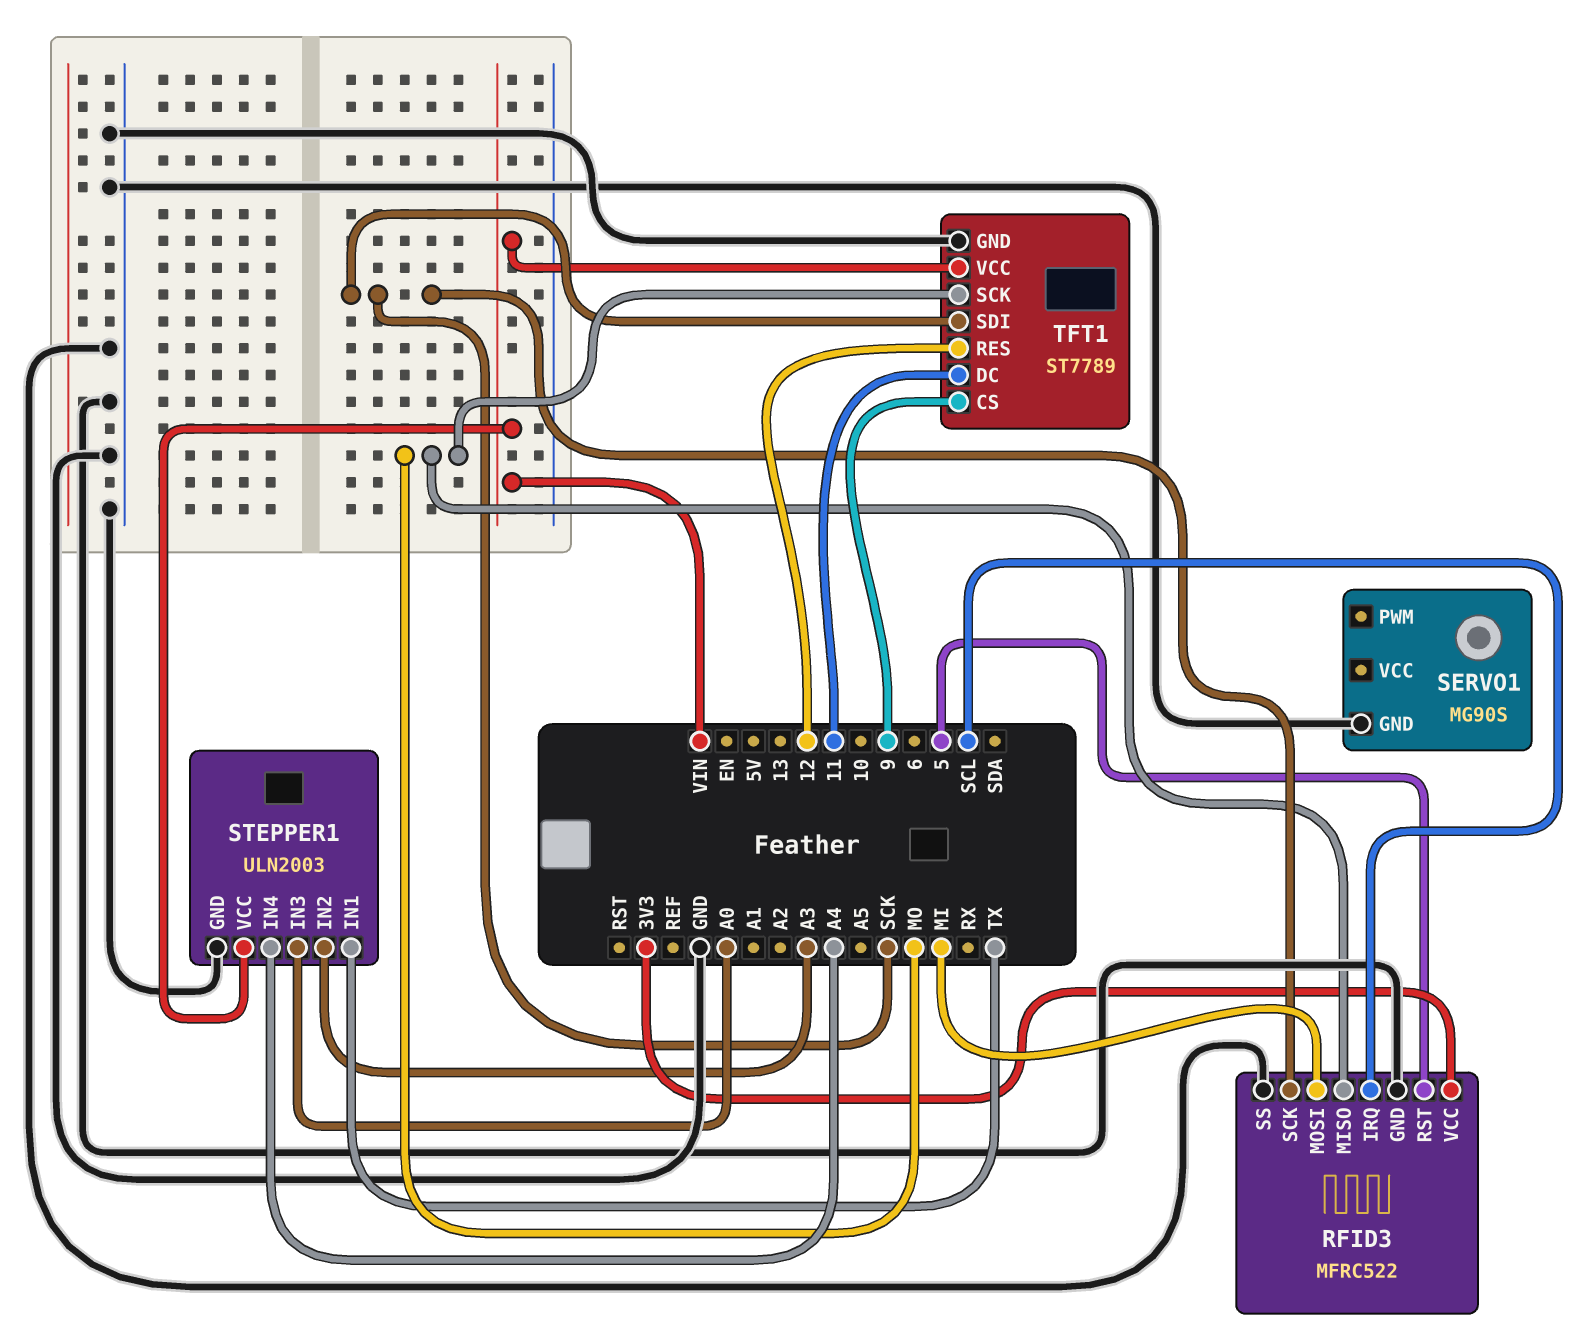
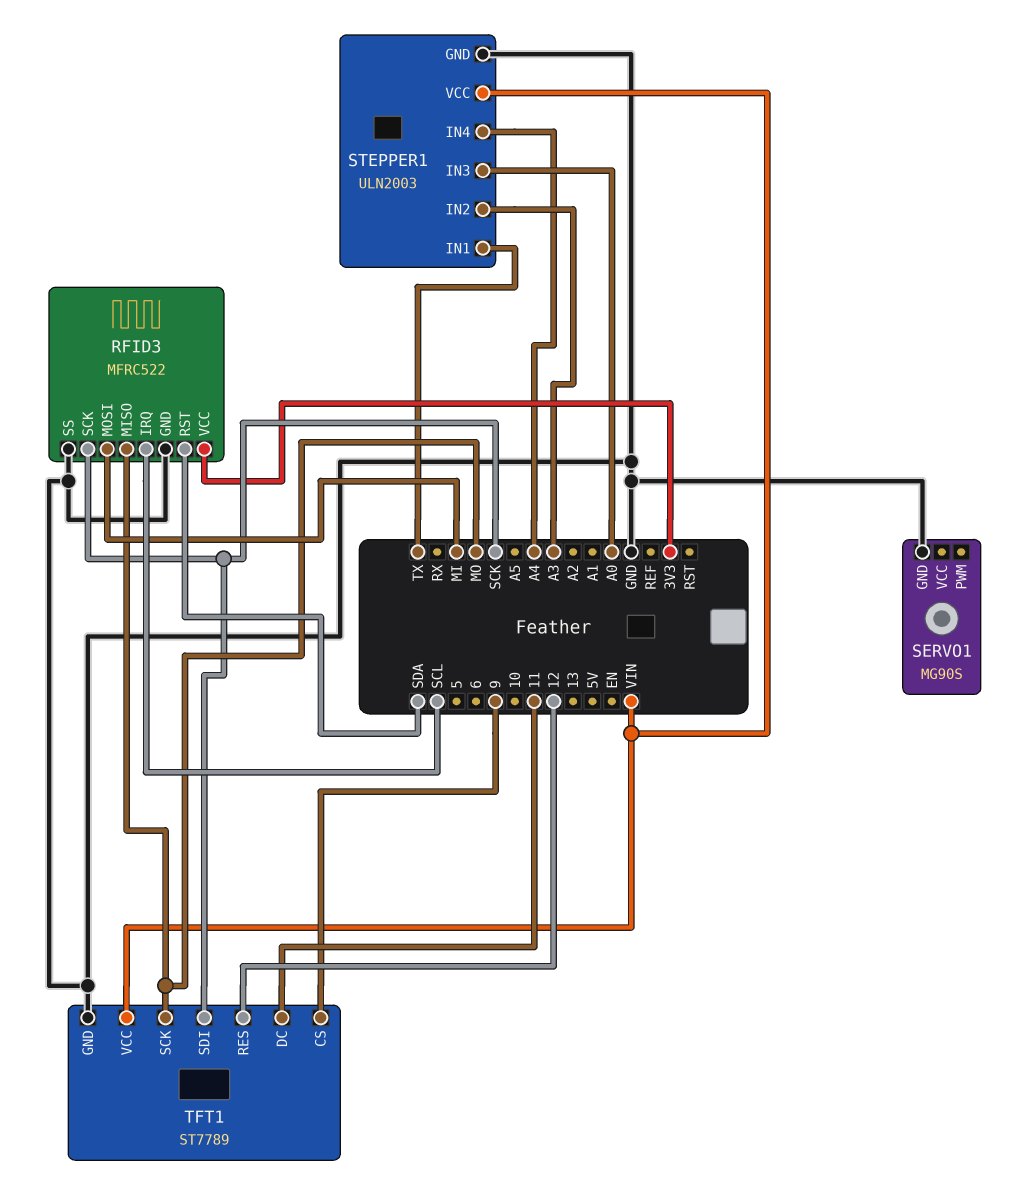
RFID3 pin RST: 5 -> SDA

